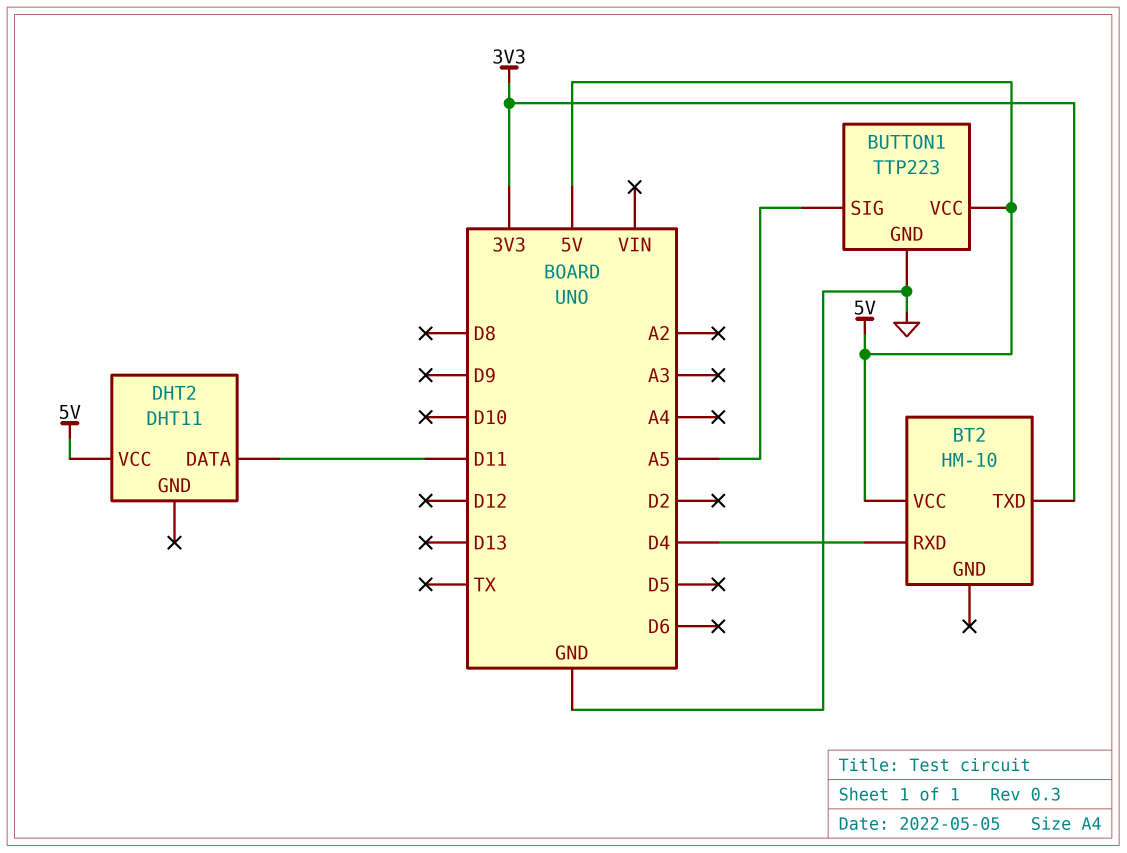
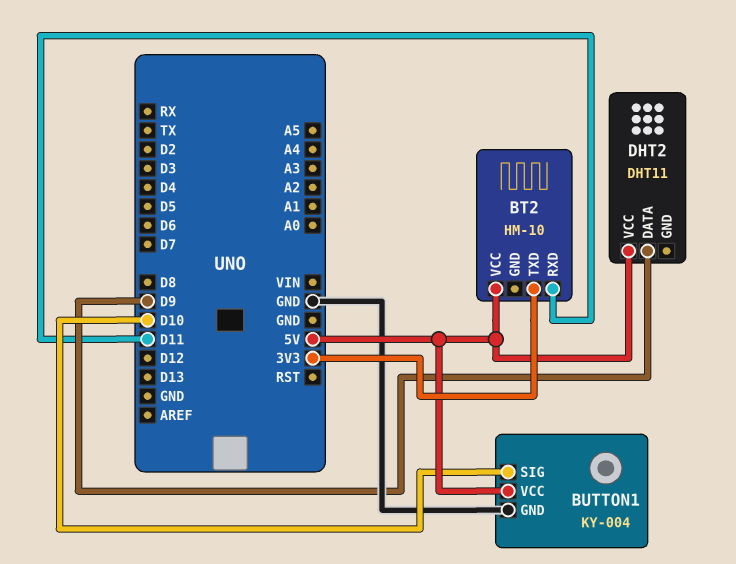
BT2 pin RXD: D4 -> D11
BUTTON1: TTP223 -> KY-004
BUTTON1 pin SIG: A5 -> D10
DHT2 pin DATA: D11 -> D9

